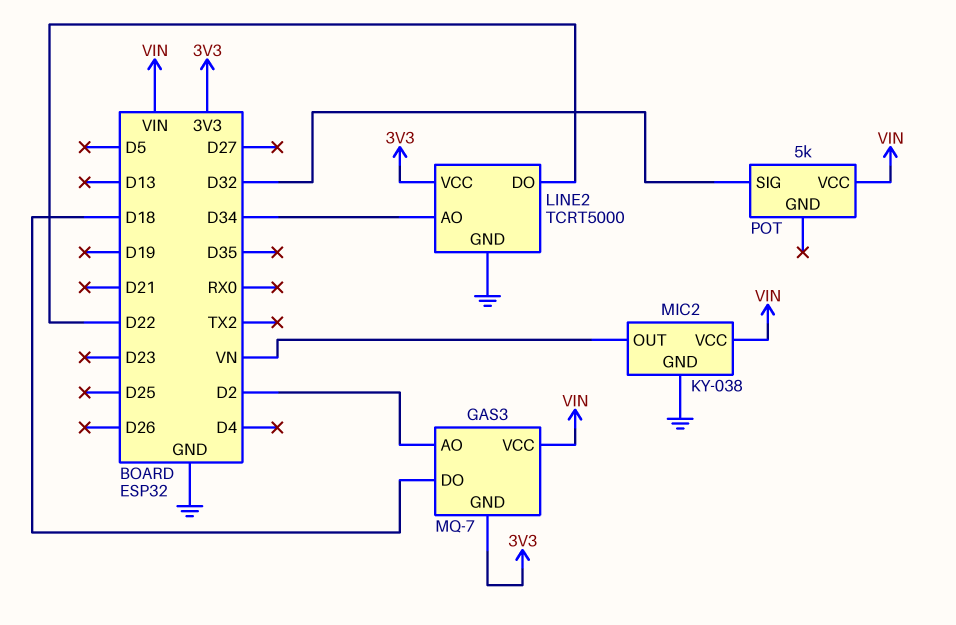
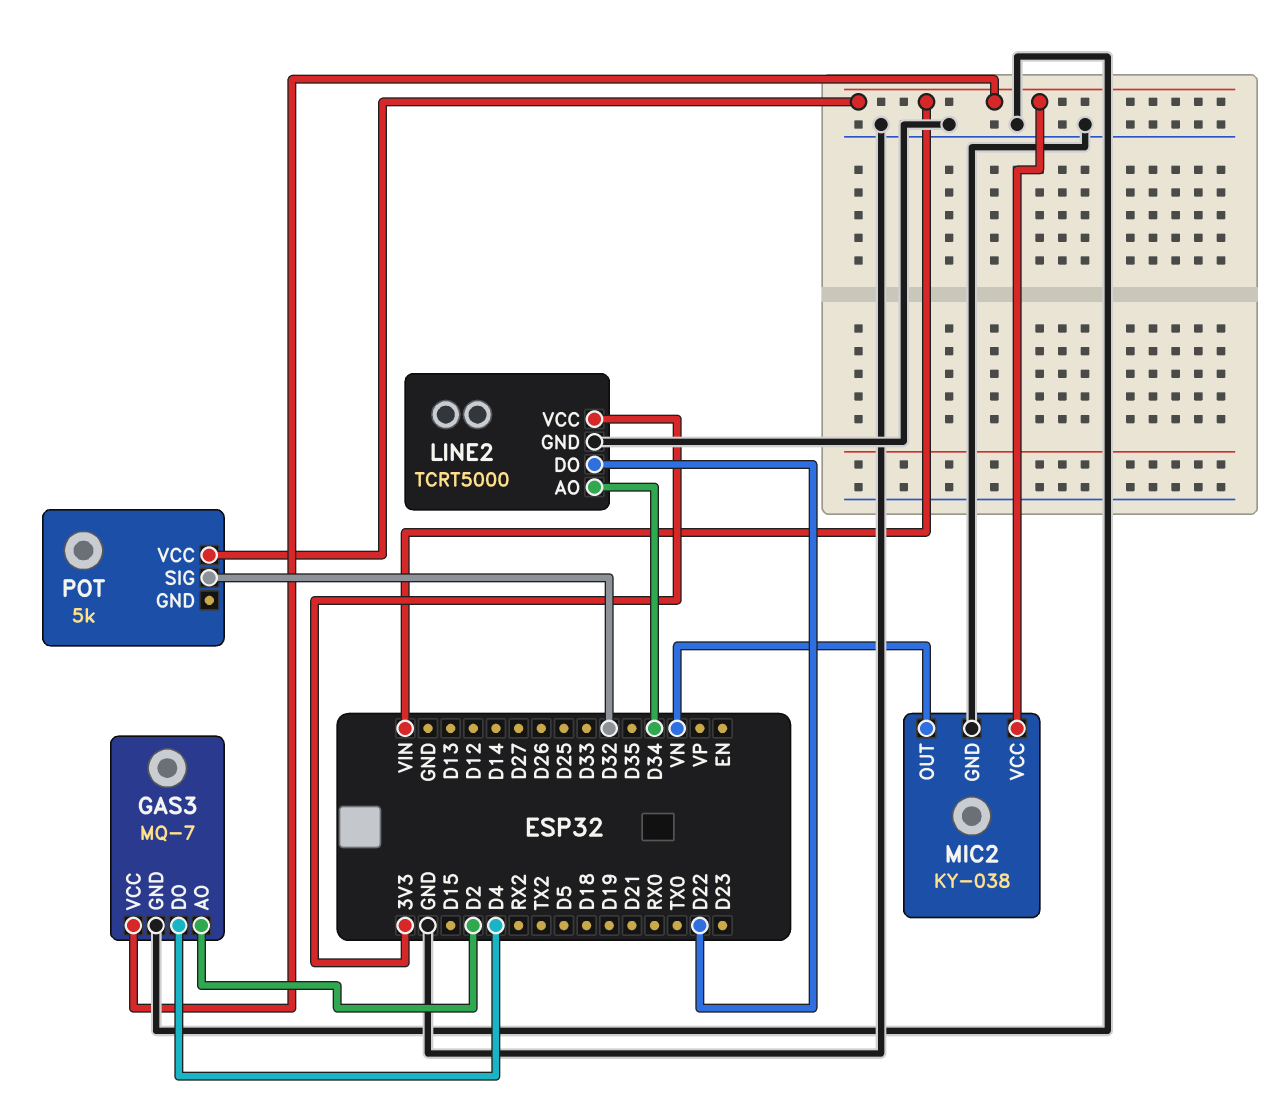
GAS3 pin DO: D18 -> D4
GAS3 pin GND: 3V3 -> GND

